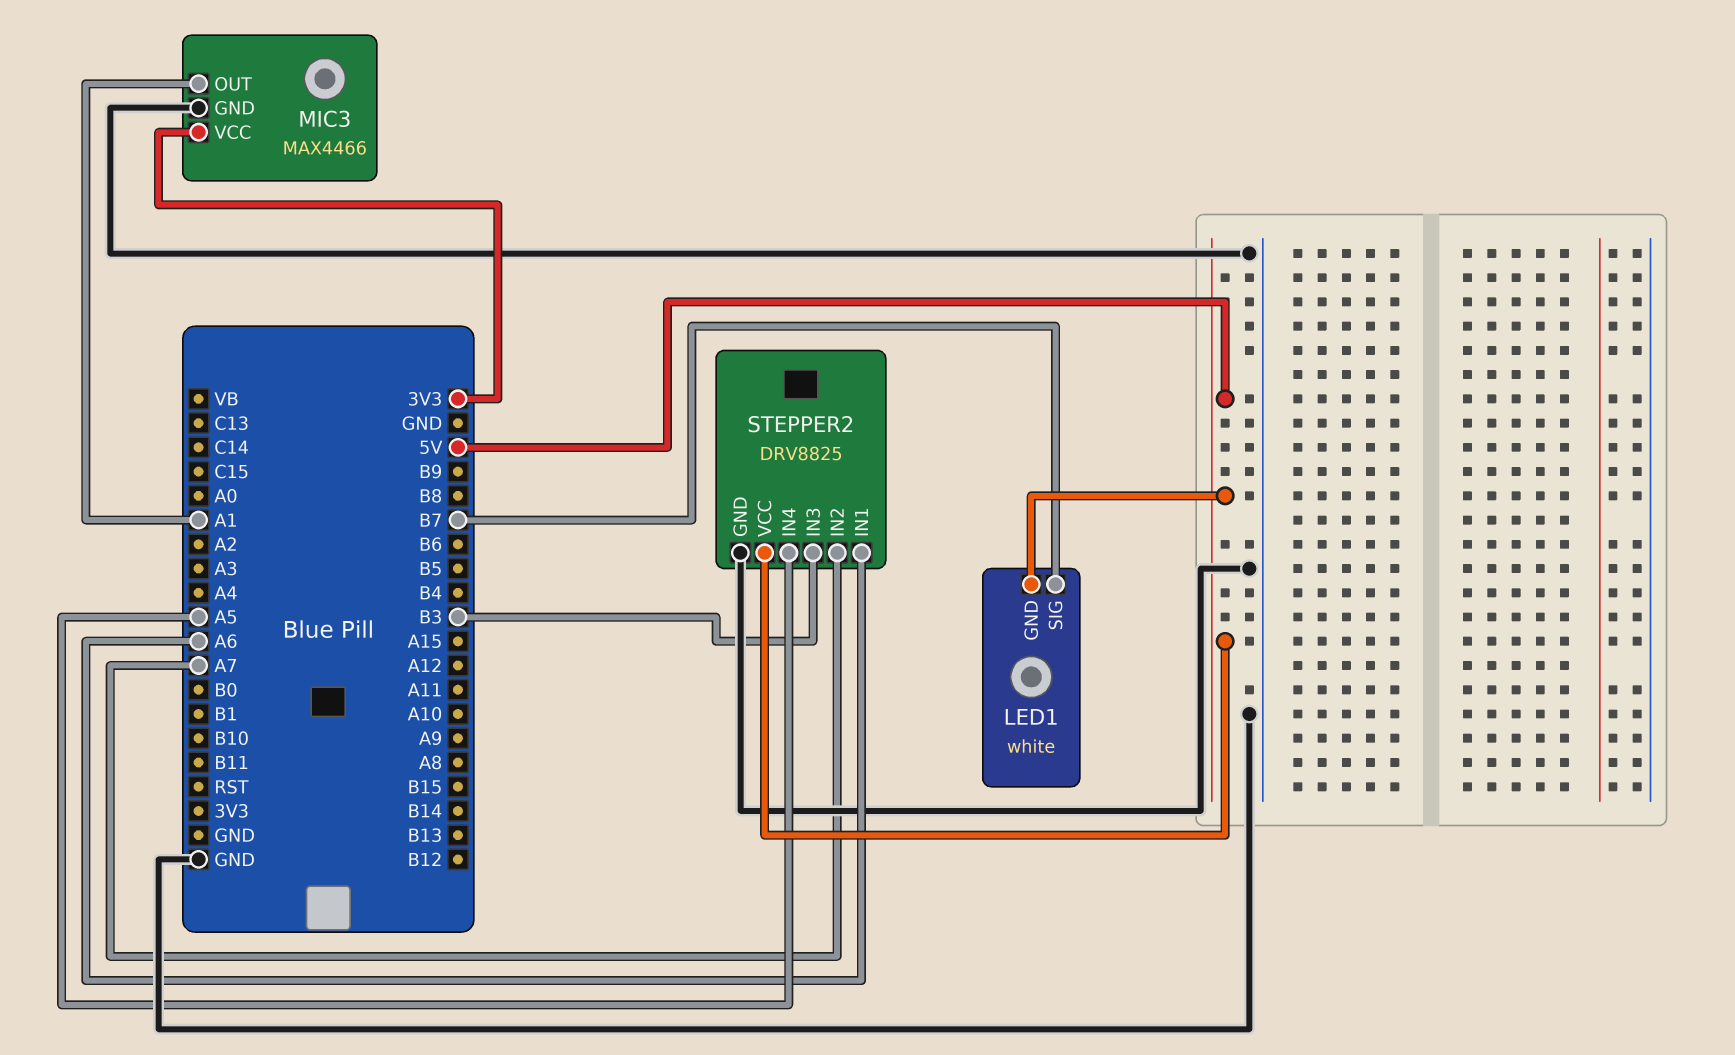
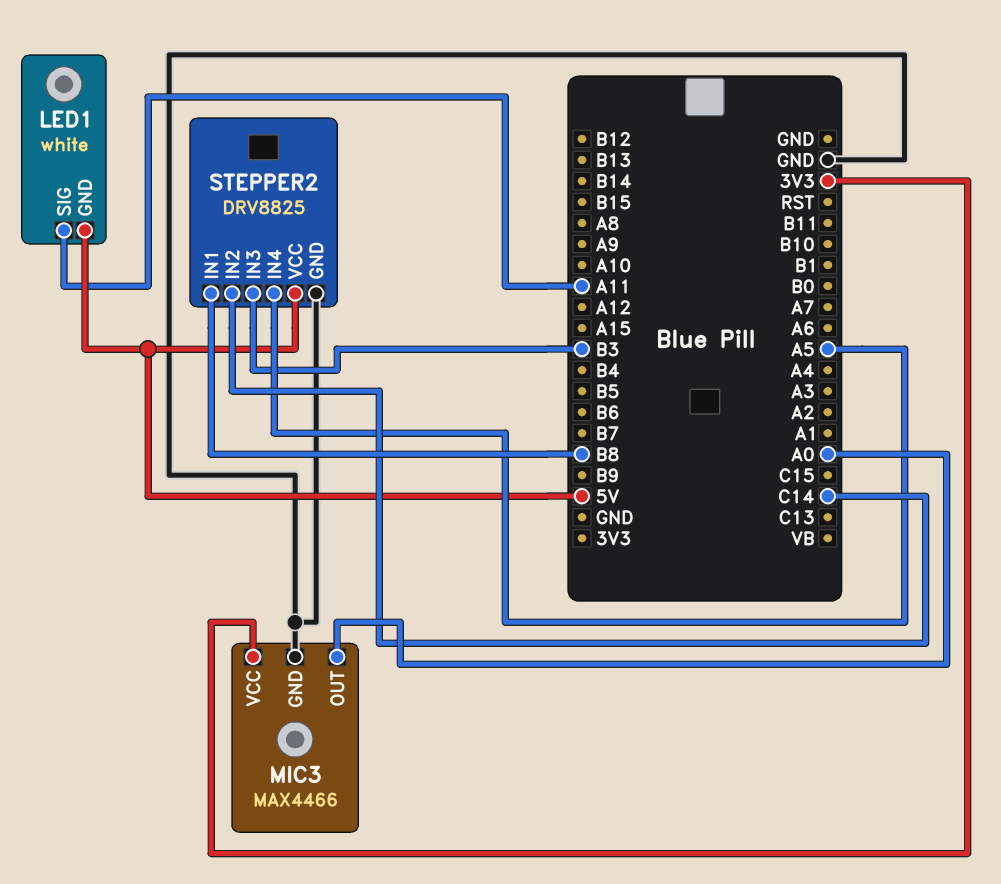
LED1 pin SIG: B7 -> A11
MIC3 pin OUT: A1 -> A0
STEPPER2 pin IN1: A6 -> B8
STEPPER2 pin IN2: A7 -> C14

